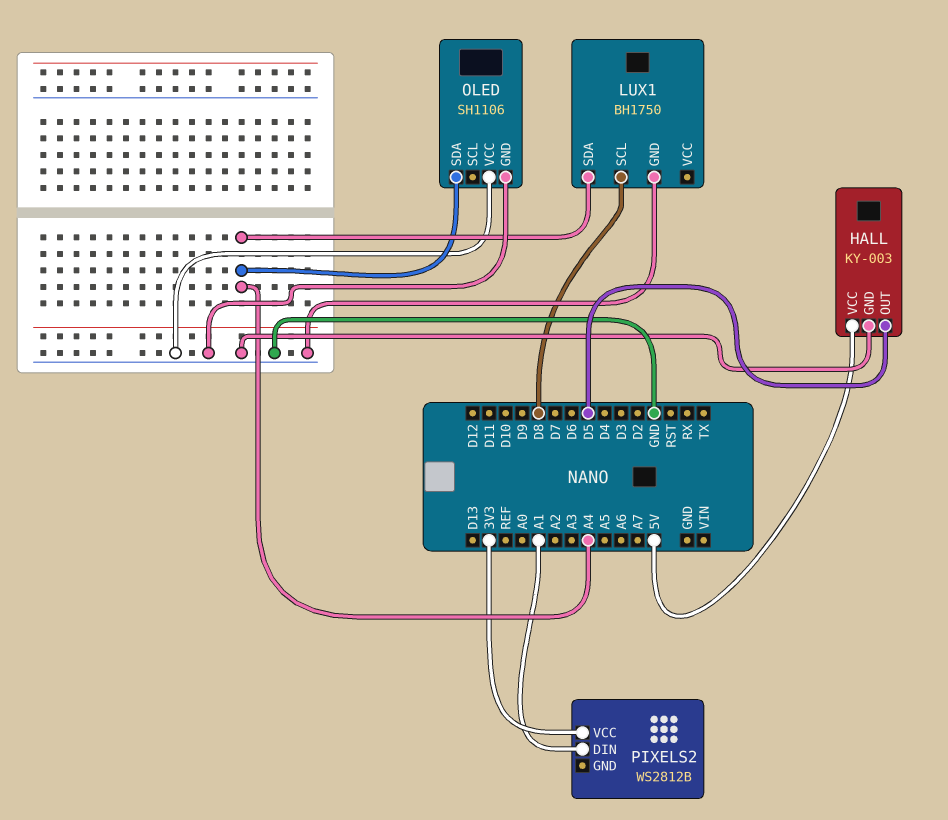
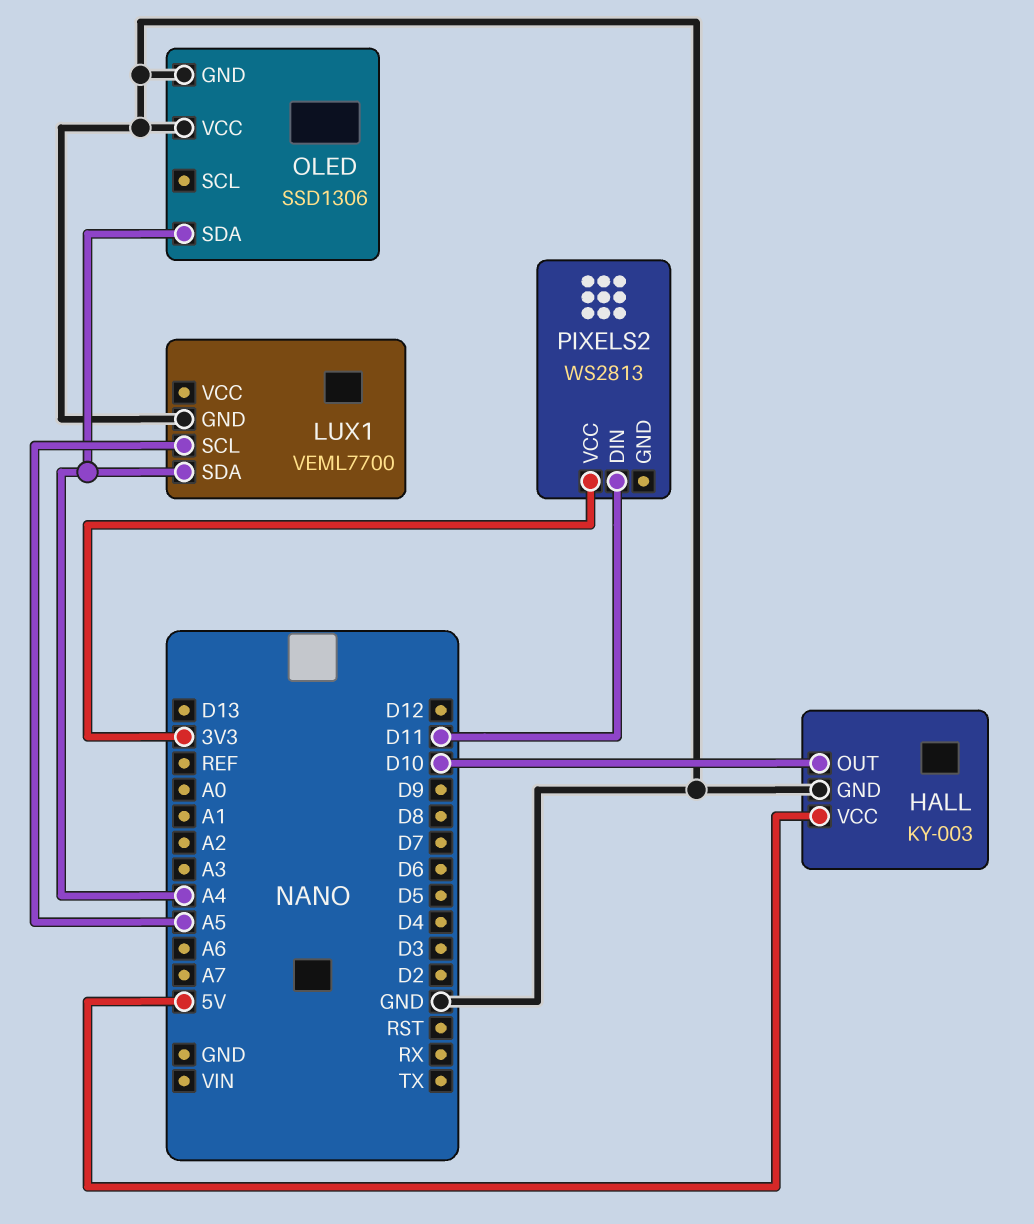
HALL pin OUT: D5 -> D10
LUX1: BH1750 -> VEML7700
LUX1 pin SCL: D8 -> A5
OLED: SH1106 -> SSD1306
PIXELS2: WS2812B -> WS2813
PIXELS2 pin DIN: A1 -> D11

